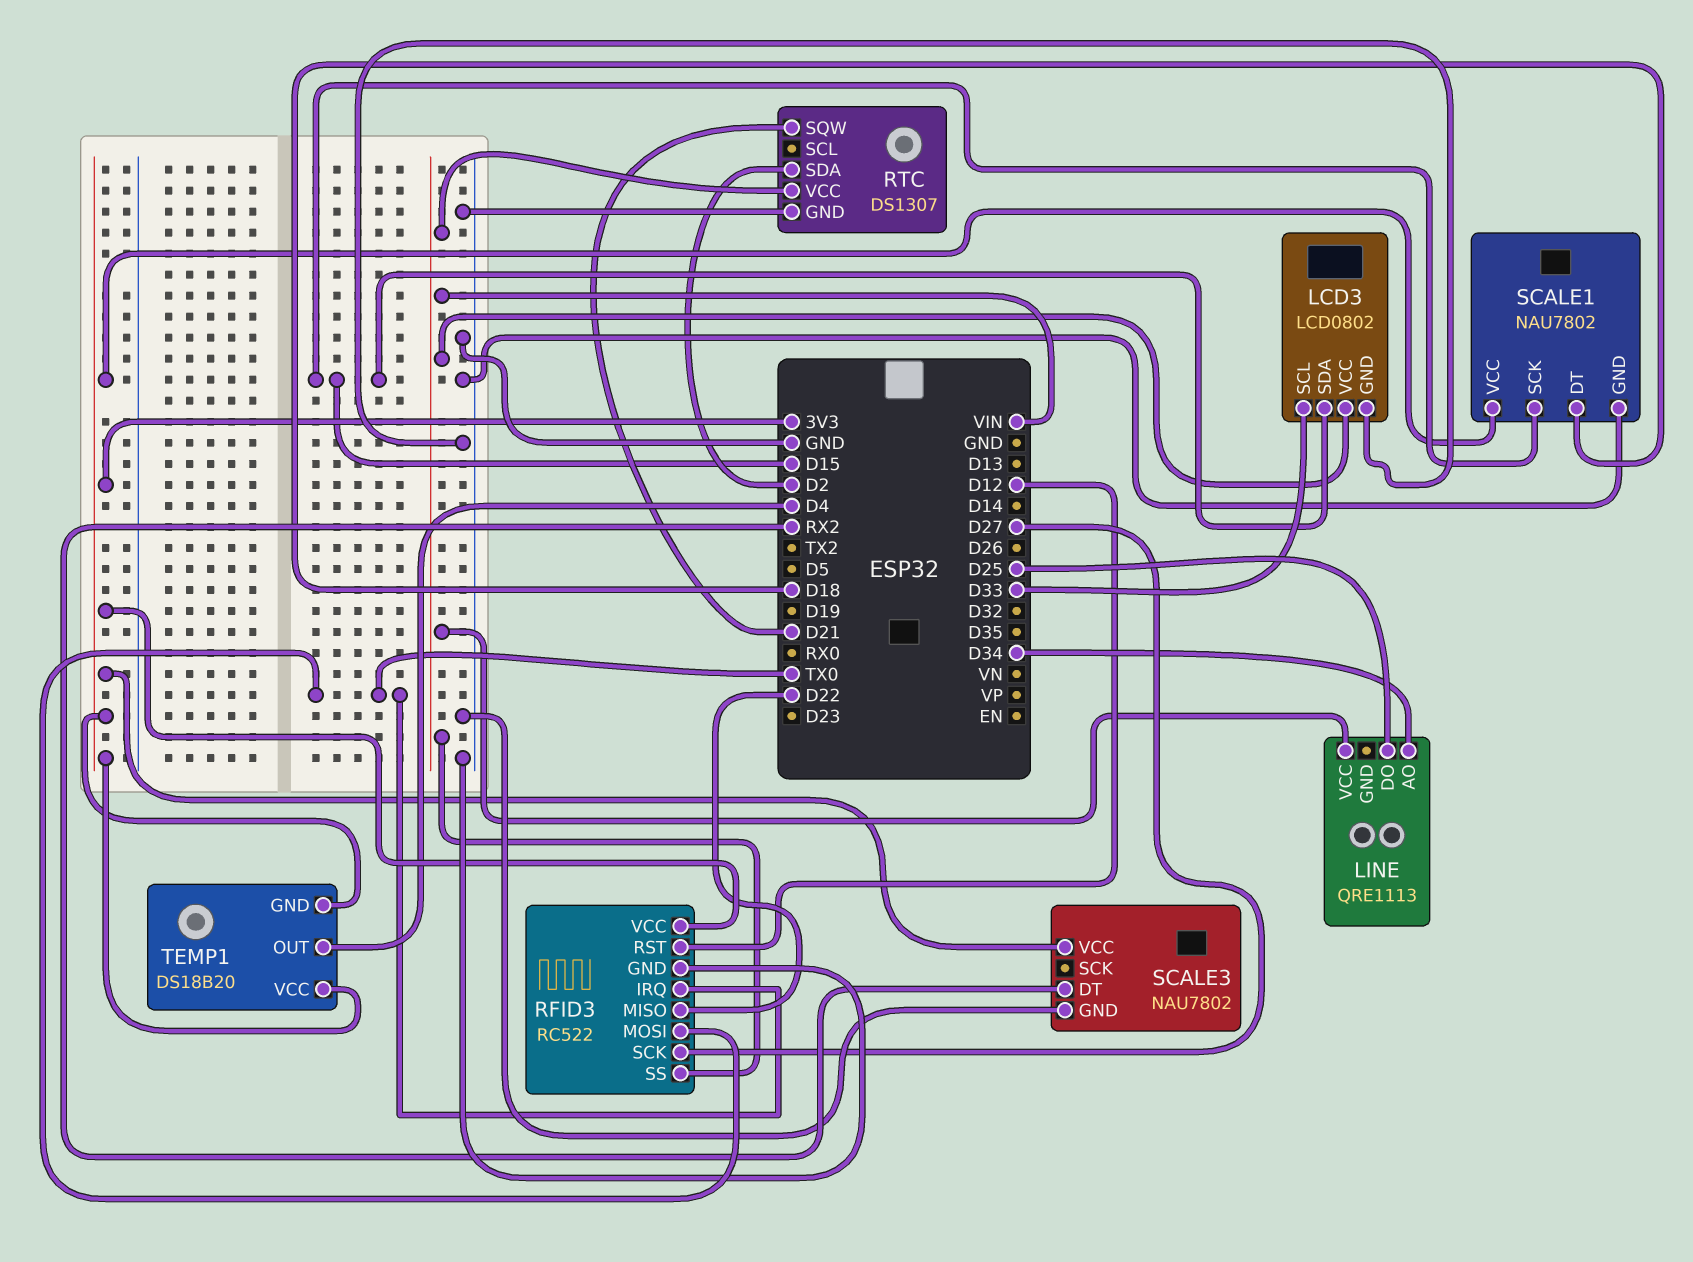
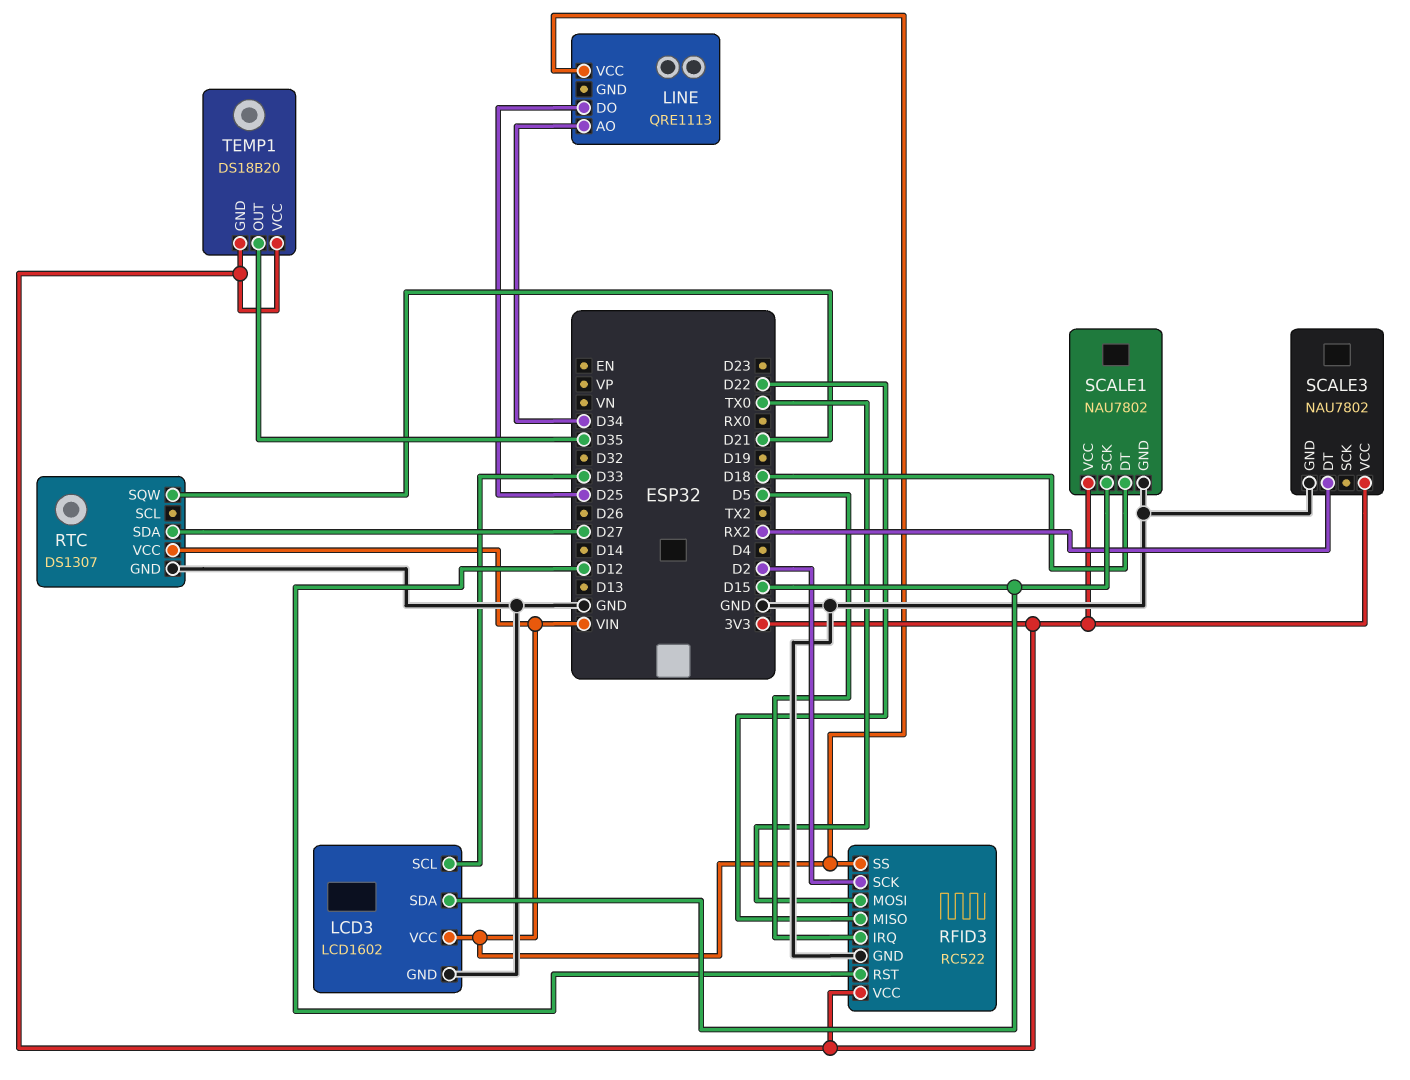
LCD3: LCD0802 -> LCD1602
RFID3 pin IRQ: TX0 -> D5
RFID3 pin SCK: D27 -> D2
RTC pin SDA: D2 -> D27
TEMP1 pin OUT: D4 -> D35

